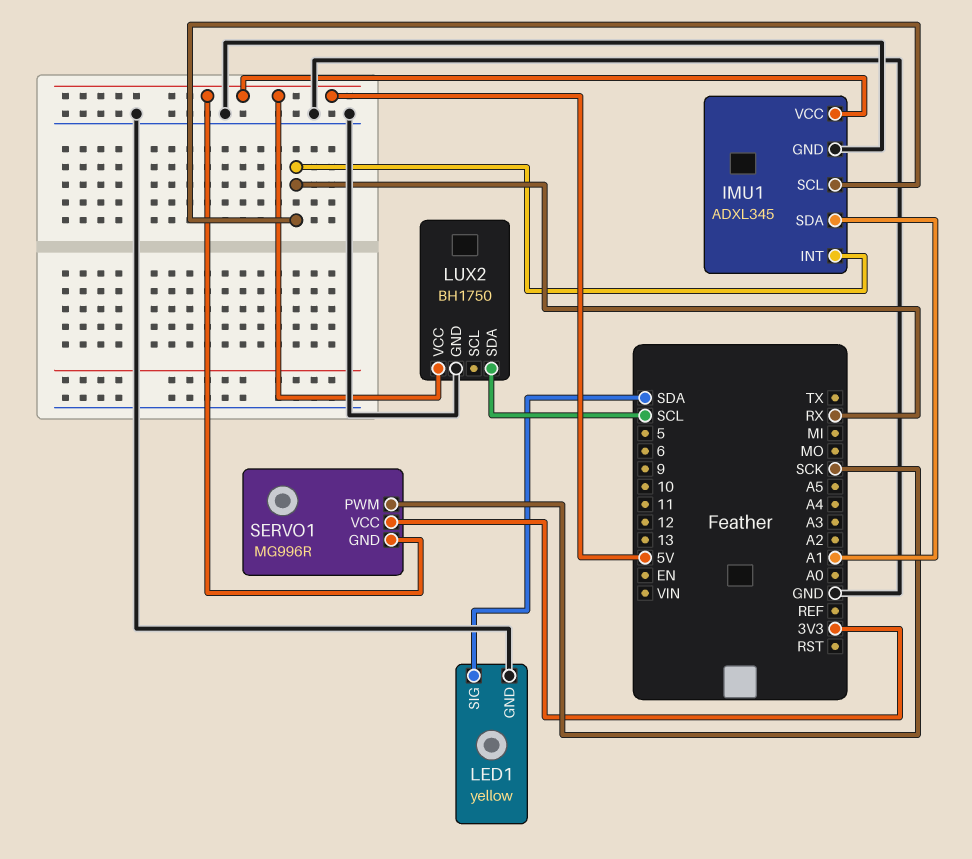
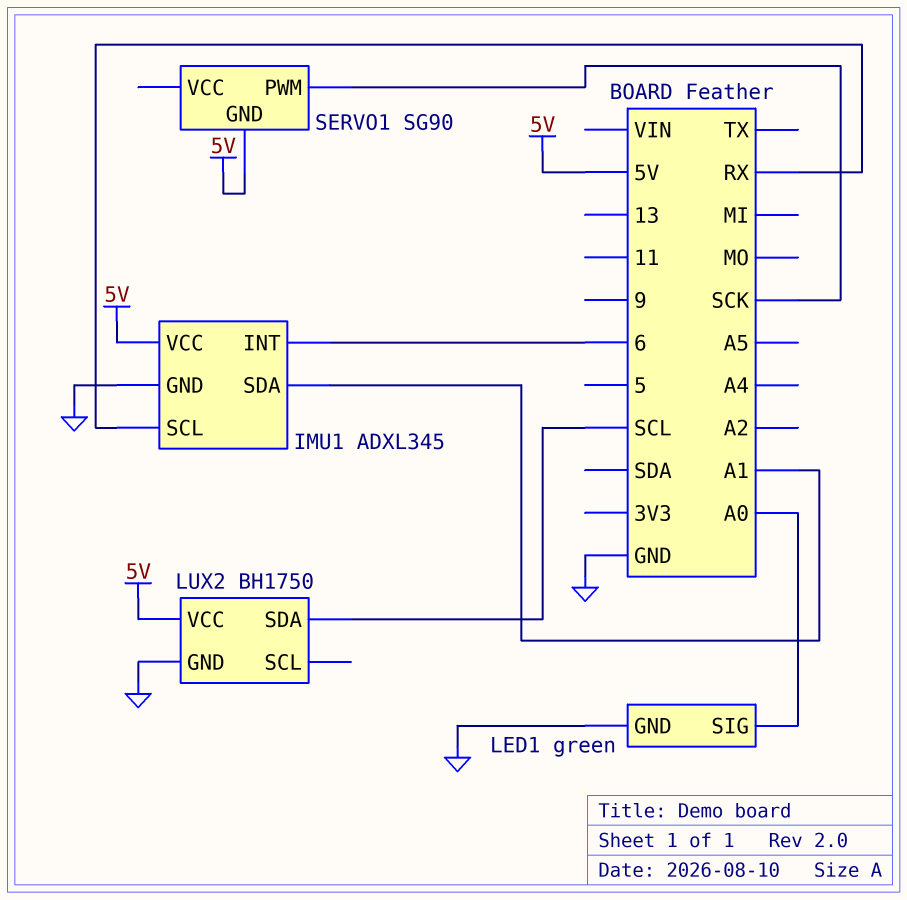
IMU1 pin INT: RX -> 6
LED1: yellow -> green
LED1 pin SIG: SDA -> A0
SERVO1: MG996R -> SG90
SERVO1 pin VCC: 3V3 -> none

